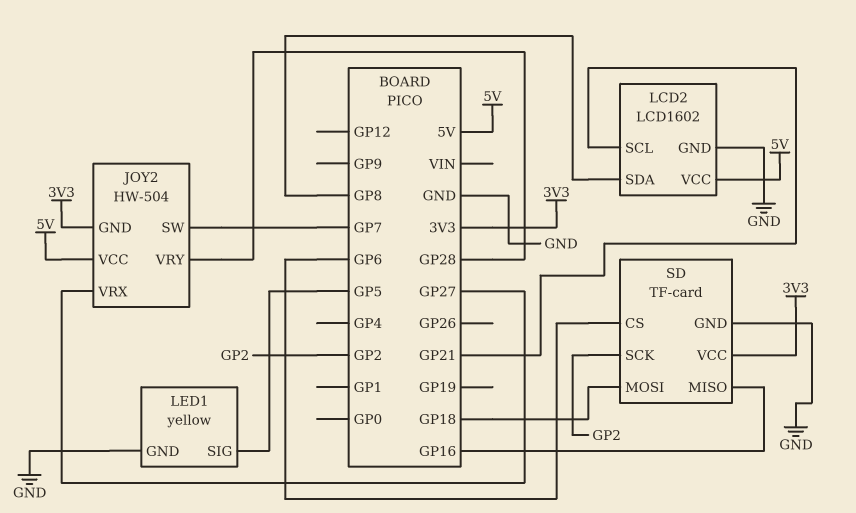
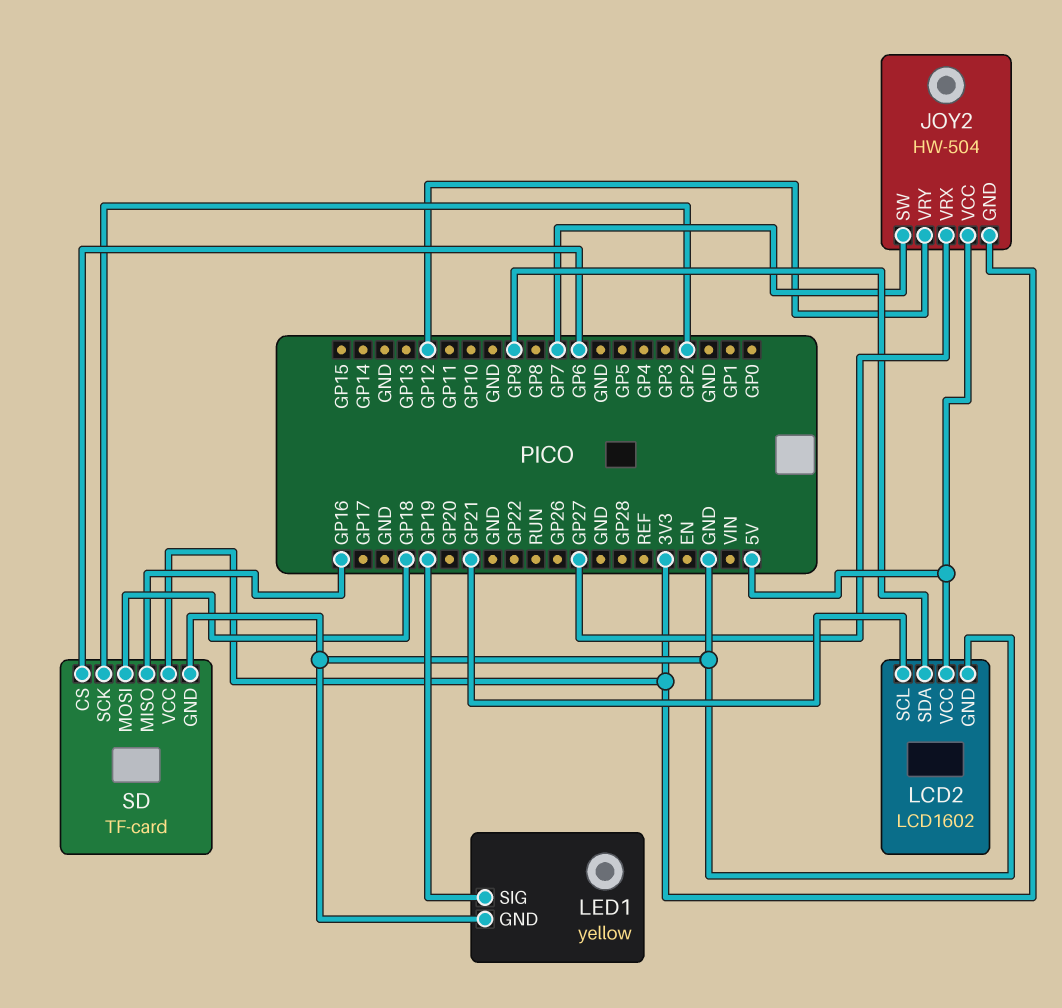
JOY2 pin VRY: GP28 -> GP12
LCD2 pin SDA: GP8 -> GP9
LED1 pin SIG: GP5 -> GP19

